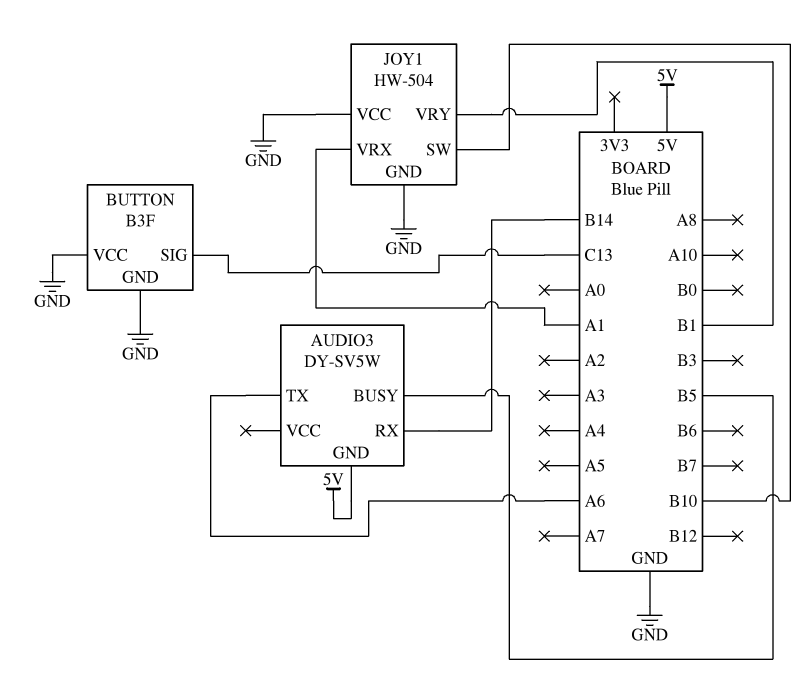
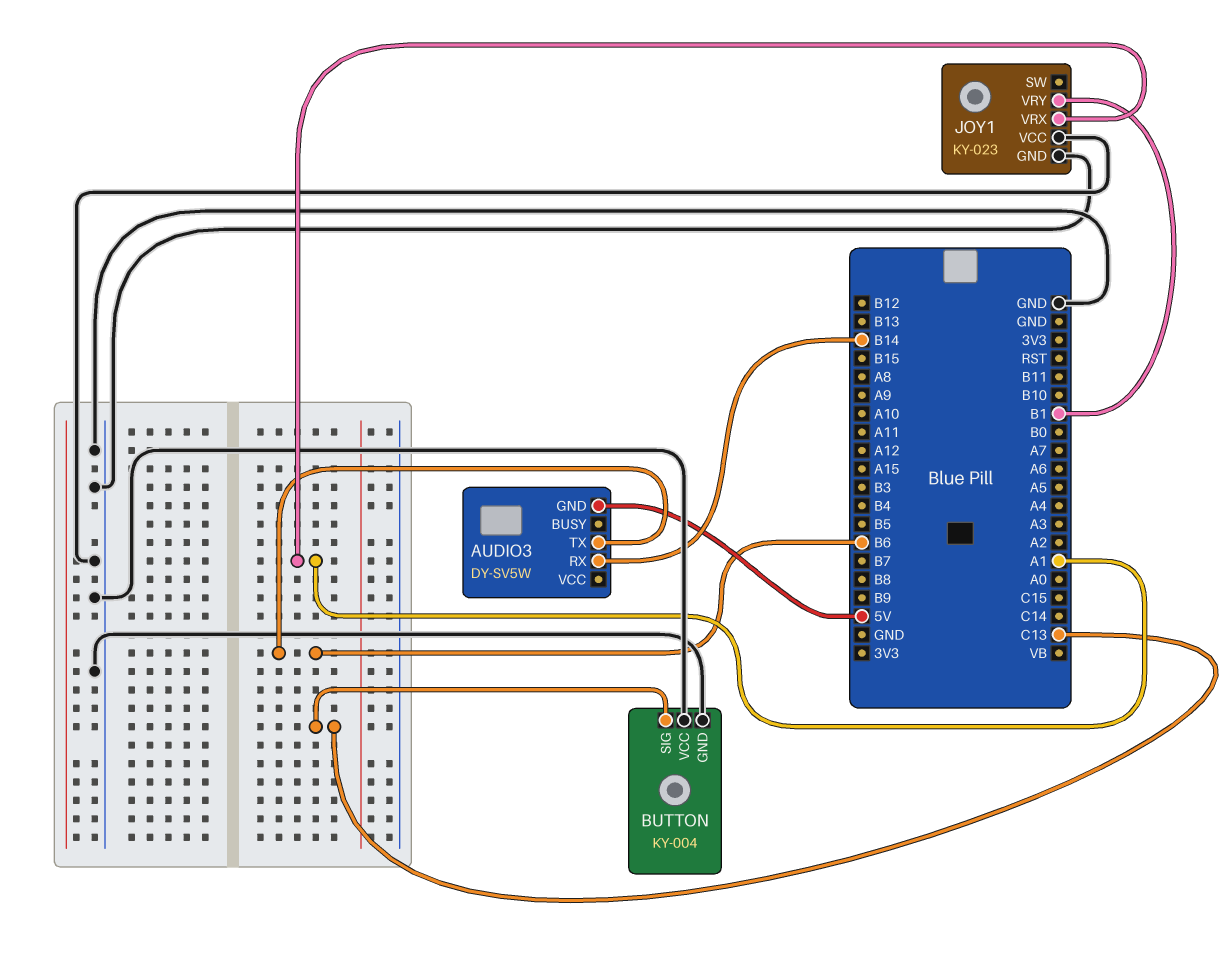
AUDIO3 pin BUSY: B5 -> none
AUDIO3 pin TX: A6 -> B6
BUTTON: B3F -> KY-004
JOY1: HW-504 -> KY-023
JOY1 pin SW: B10 -> none

